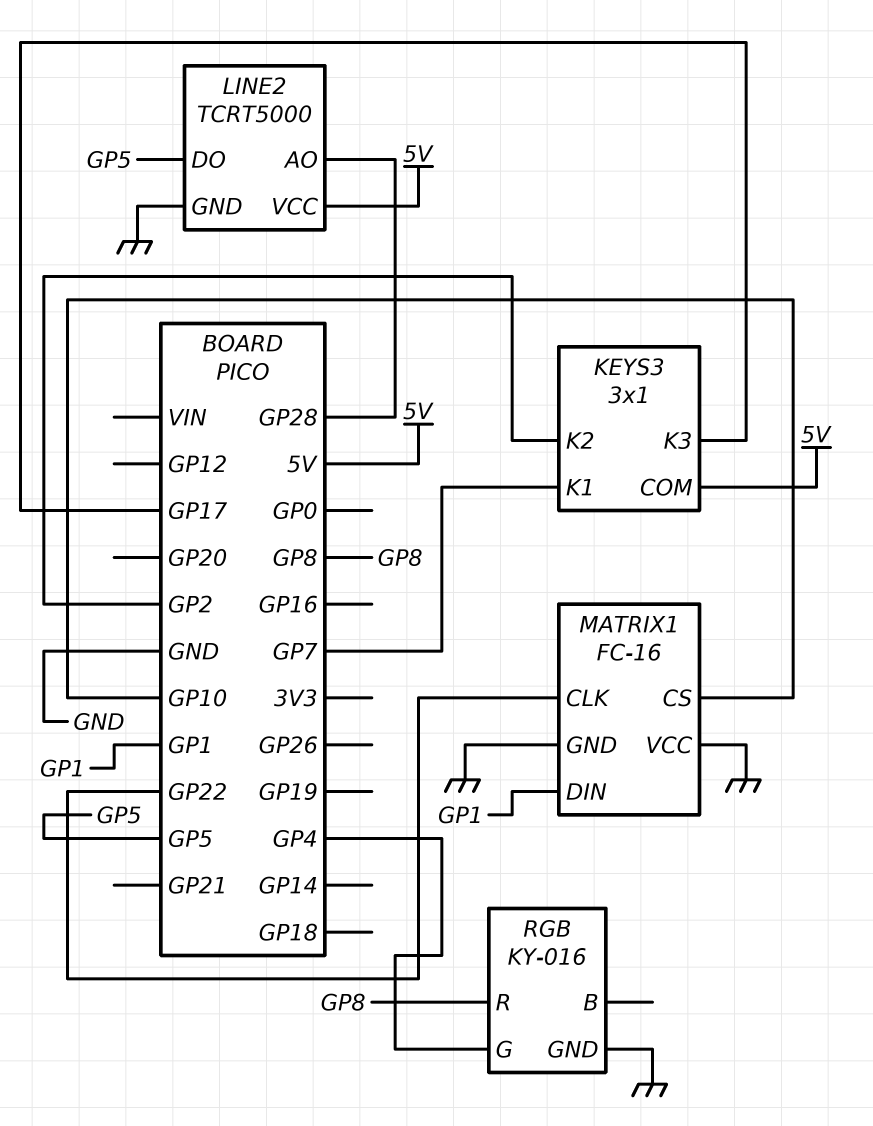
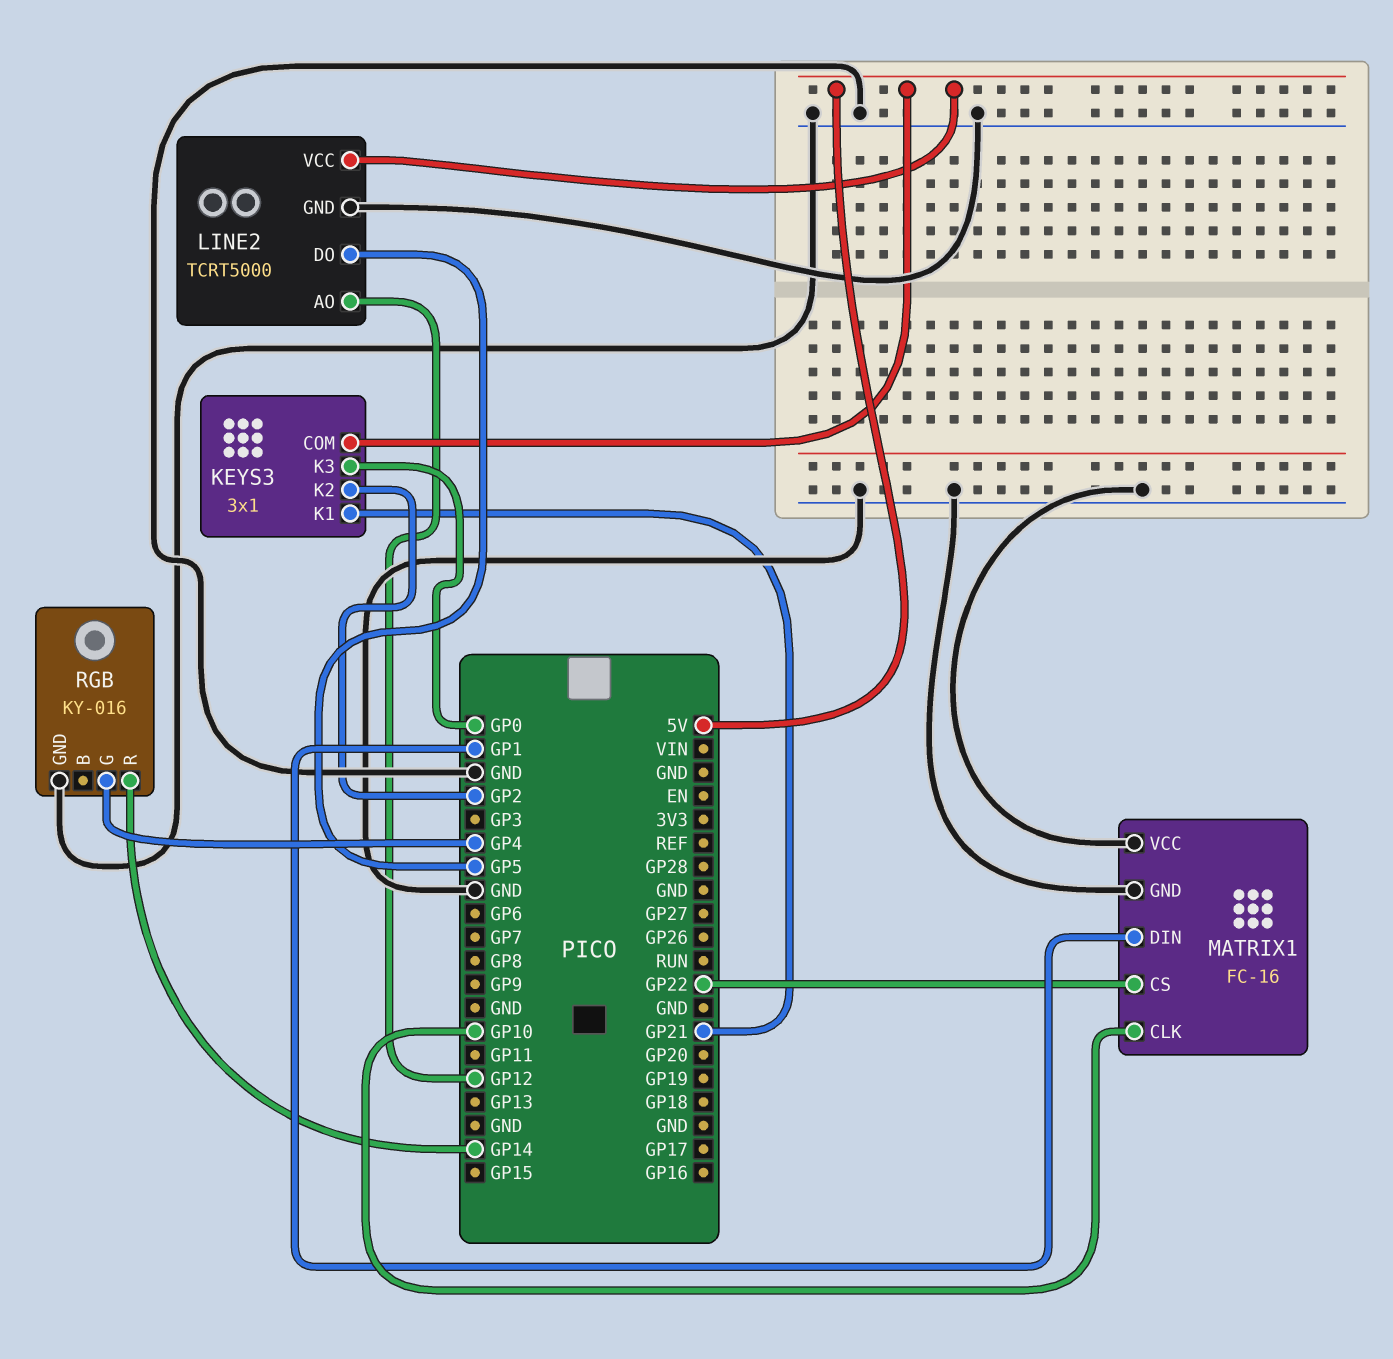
KEYS3 pin K1: GP7 -> GP21
KEYS3 pin K3: GP17 -> GP0
LINE2 pin AO: GP28 -> GP12
MATRIX1 pin CLK: GP22 -> GP10
MATRIX1 pin CS: GP10 -> GP22
RGB pin R: GP8 -> GP14

